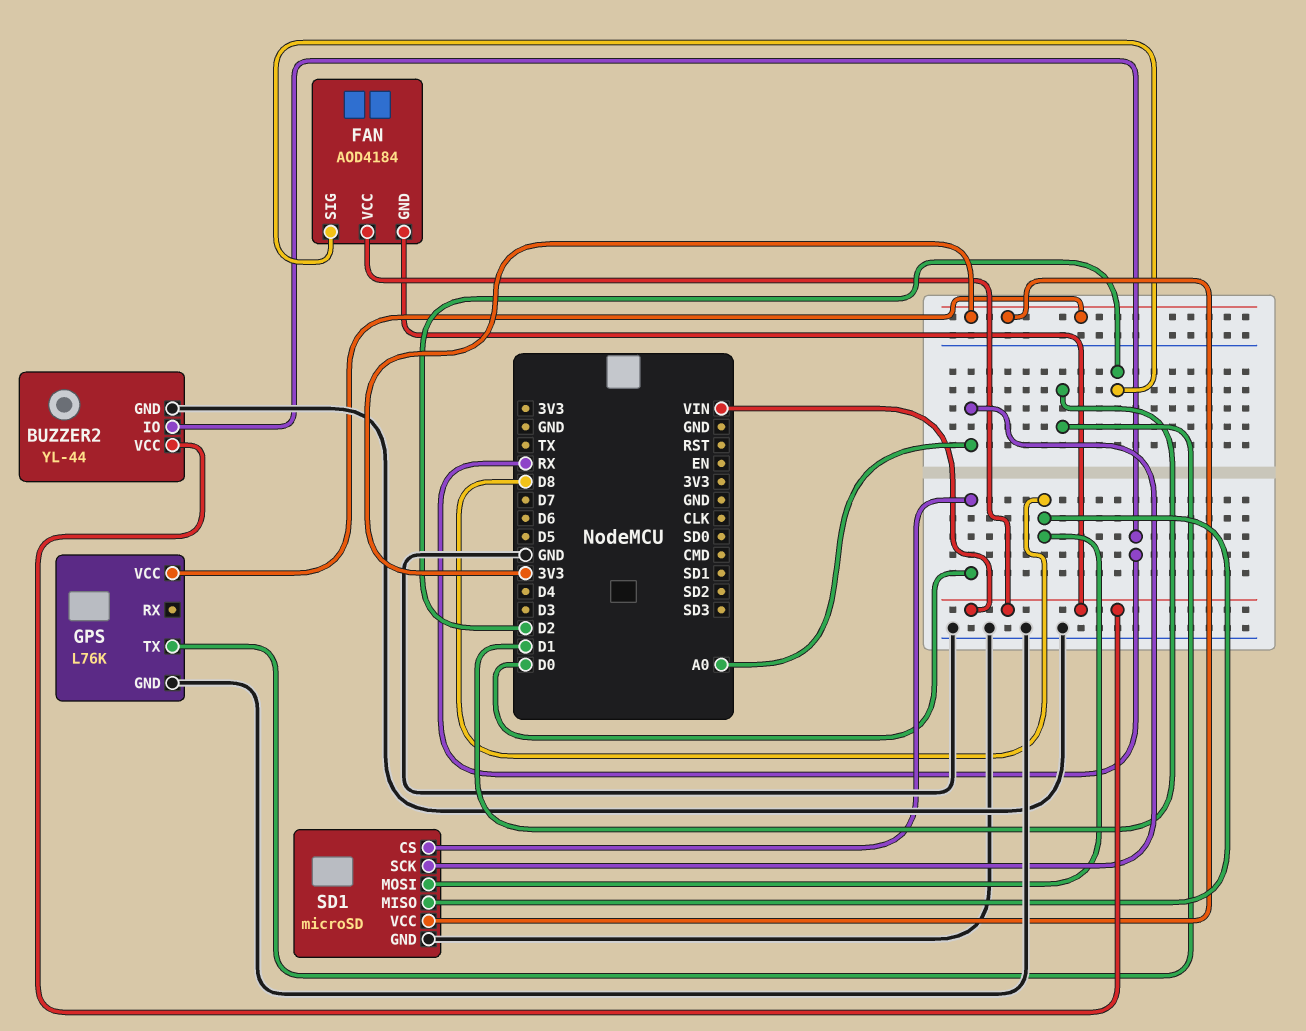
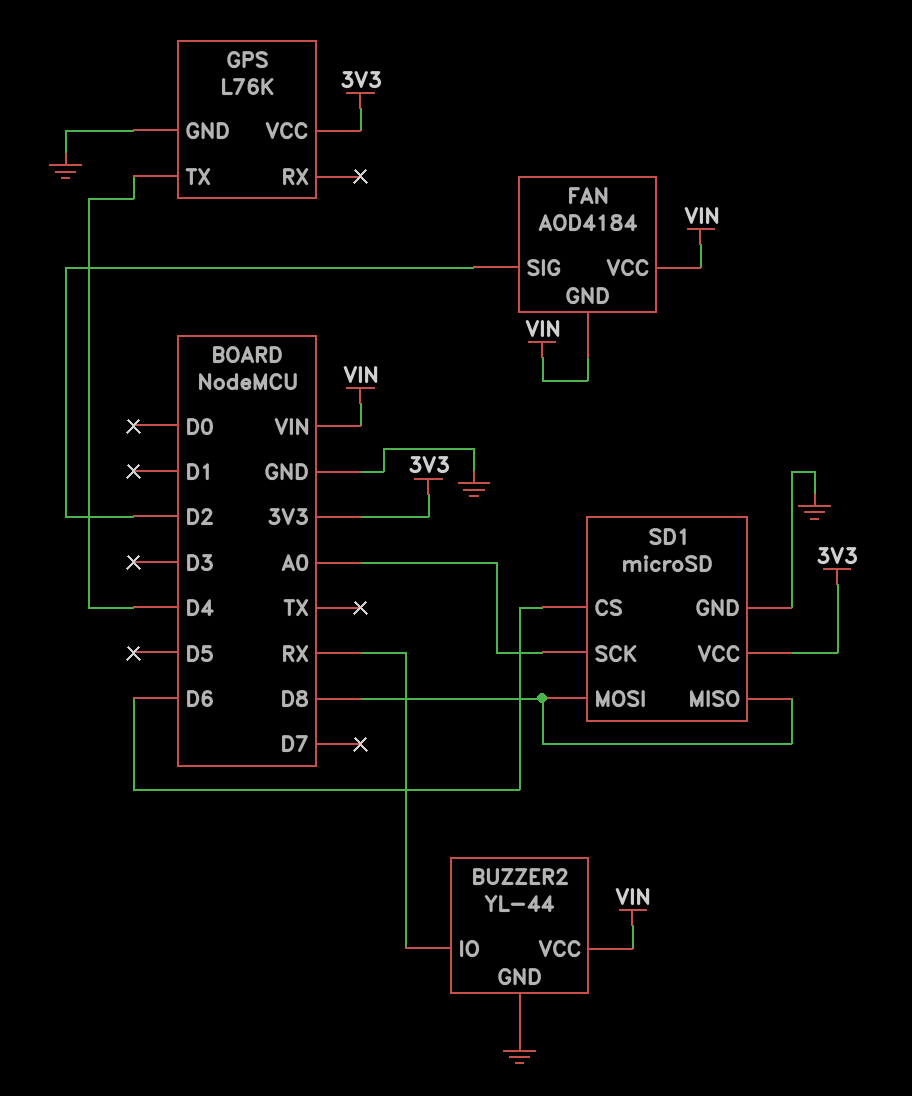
GPS pin TX: D1 -> D4
SD1 pin CS: D0 -> D6

